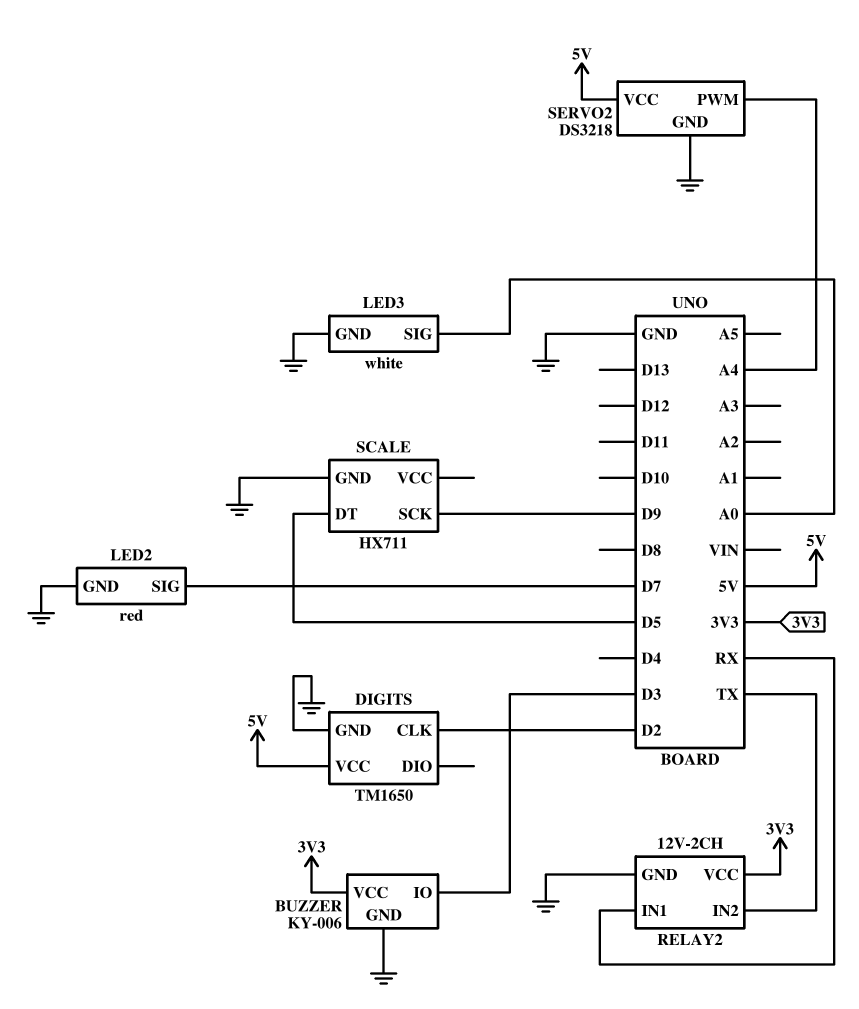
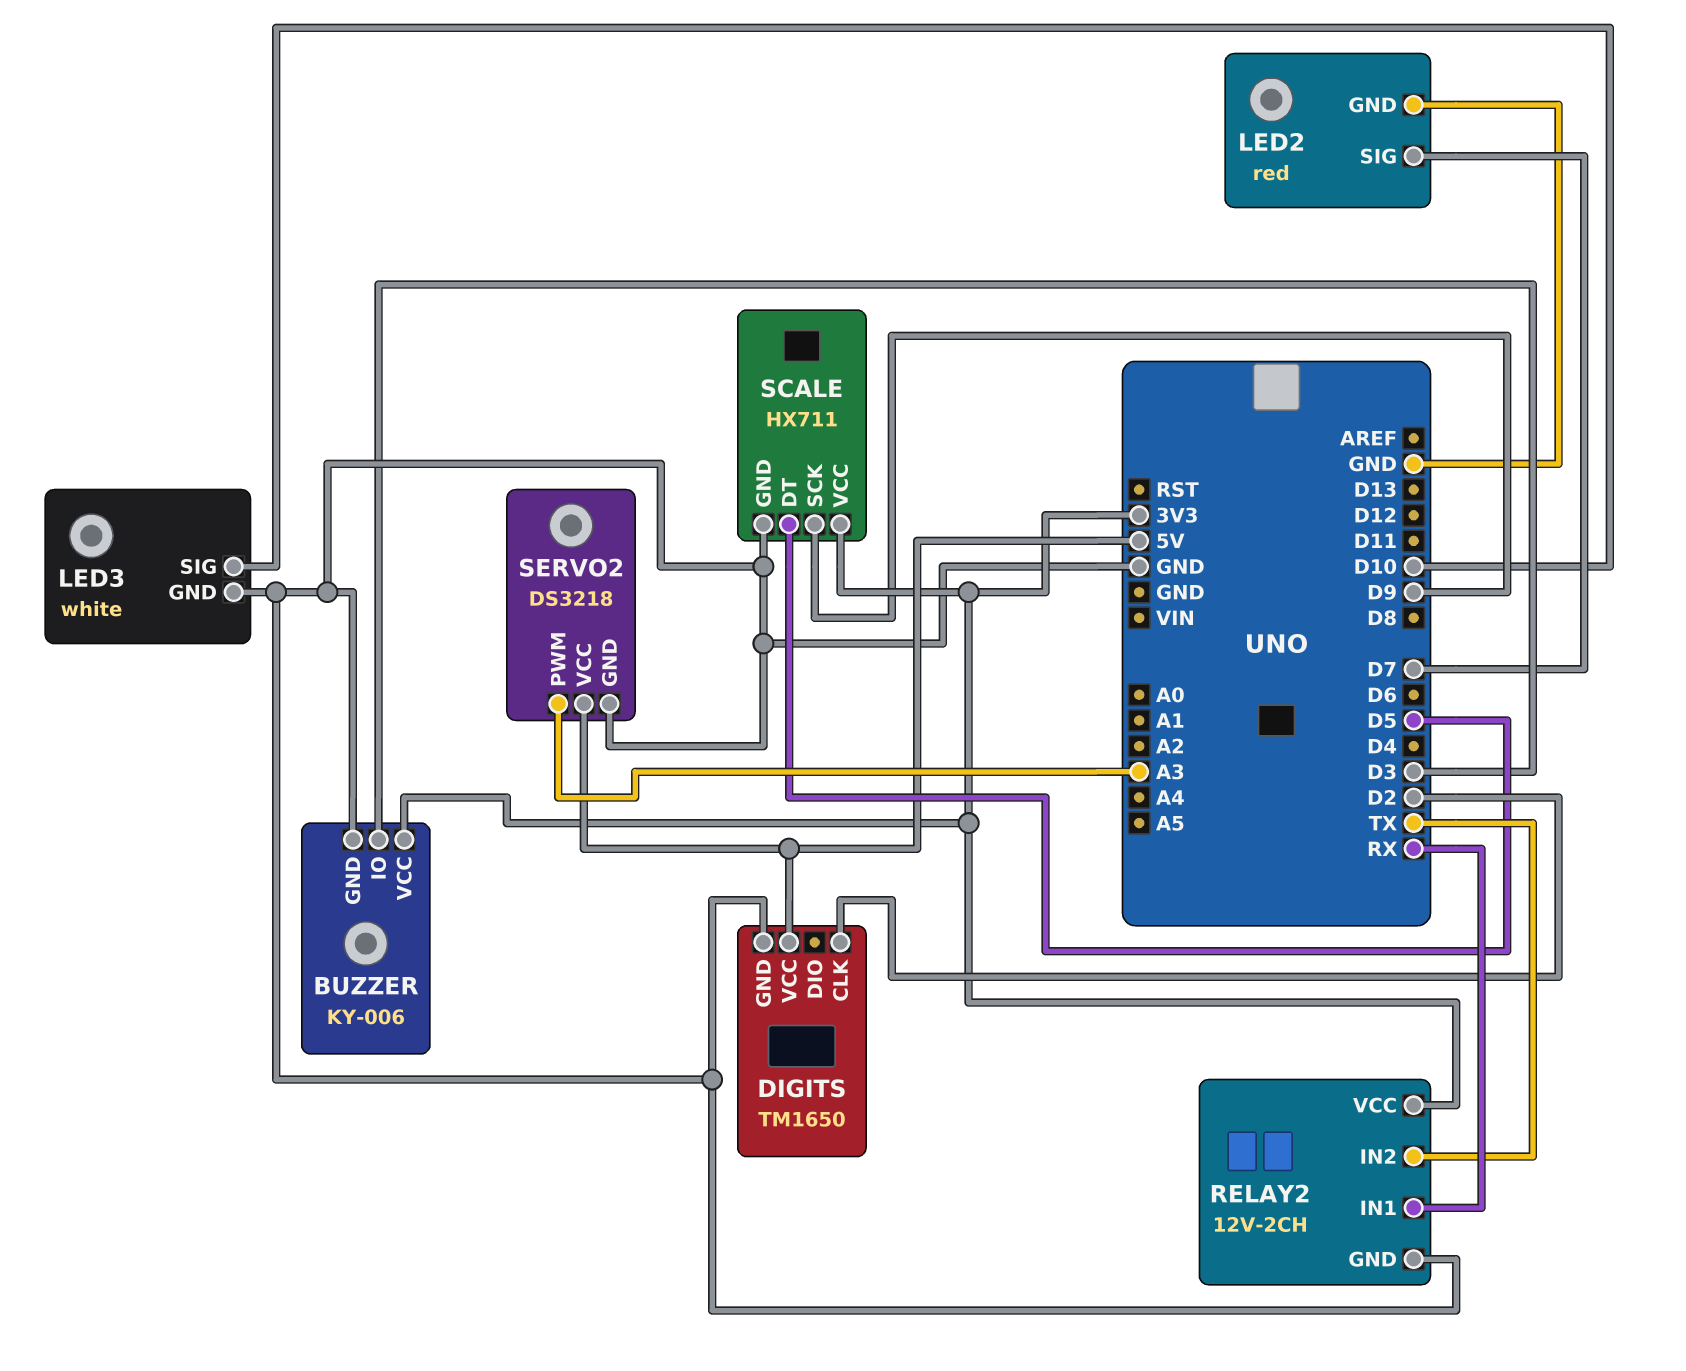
LED3 pin SIG: A0 -> D10
SCALE pin VCC: none -> 3V3
SERVO2 pin PWM: A4 -> A3

